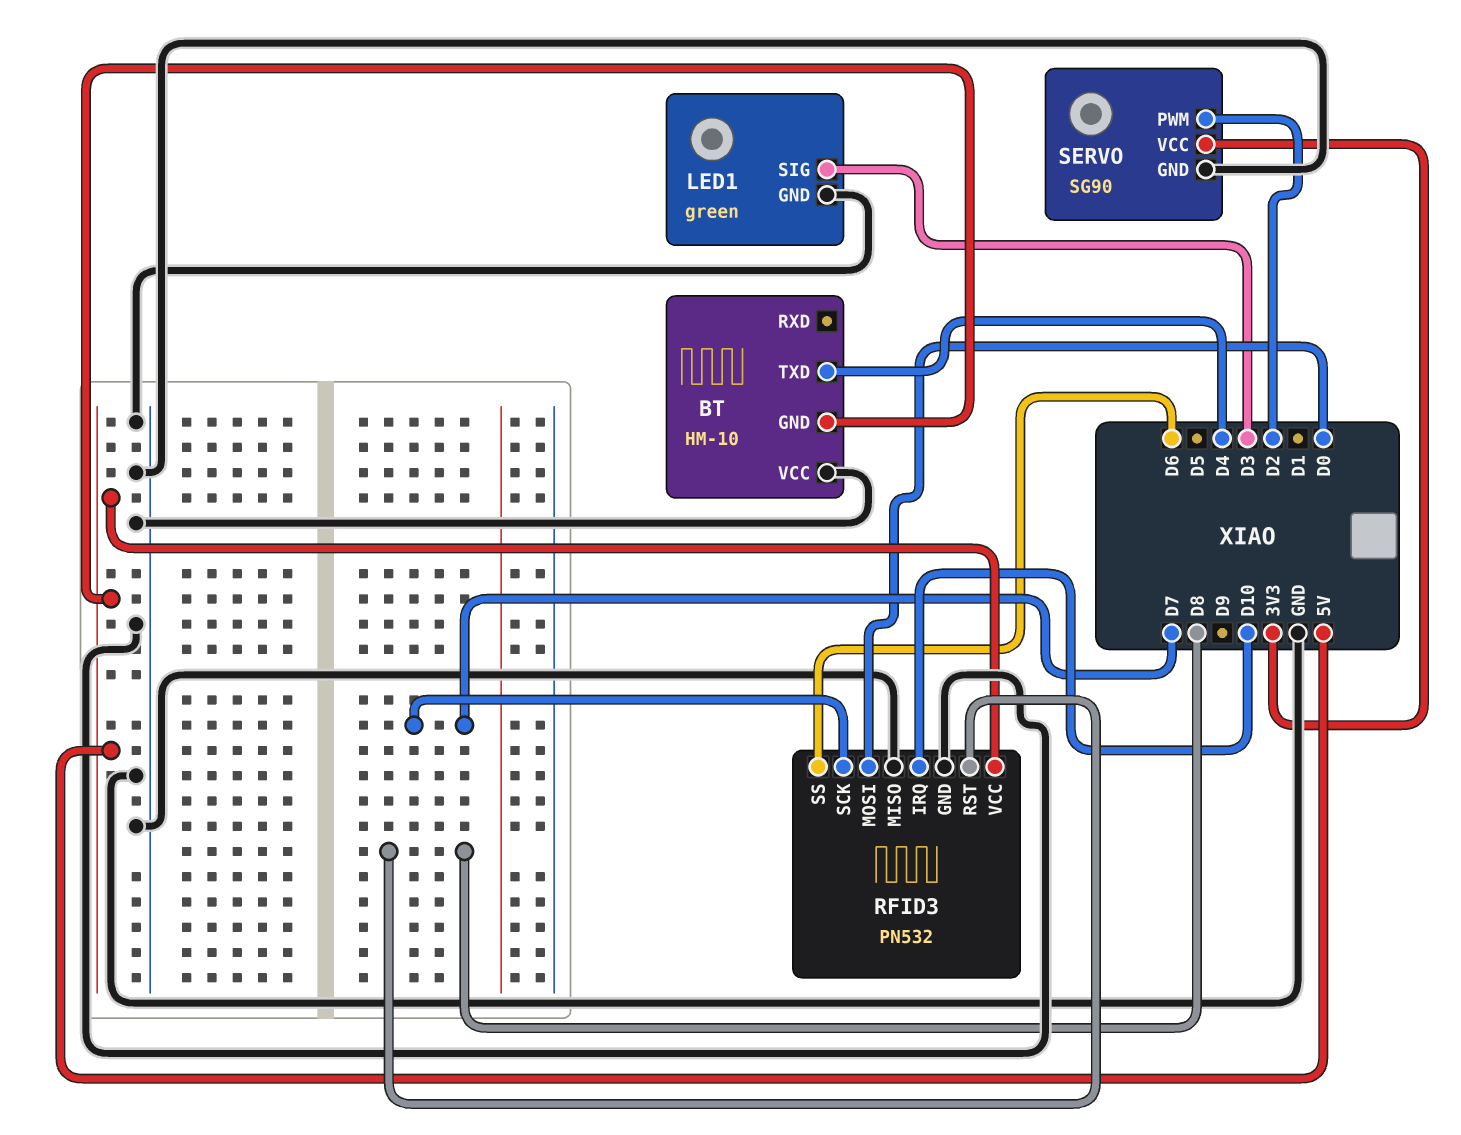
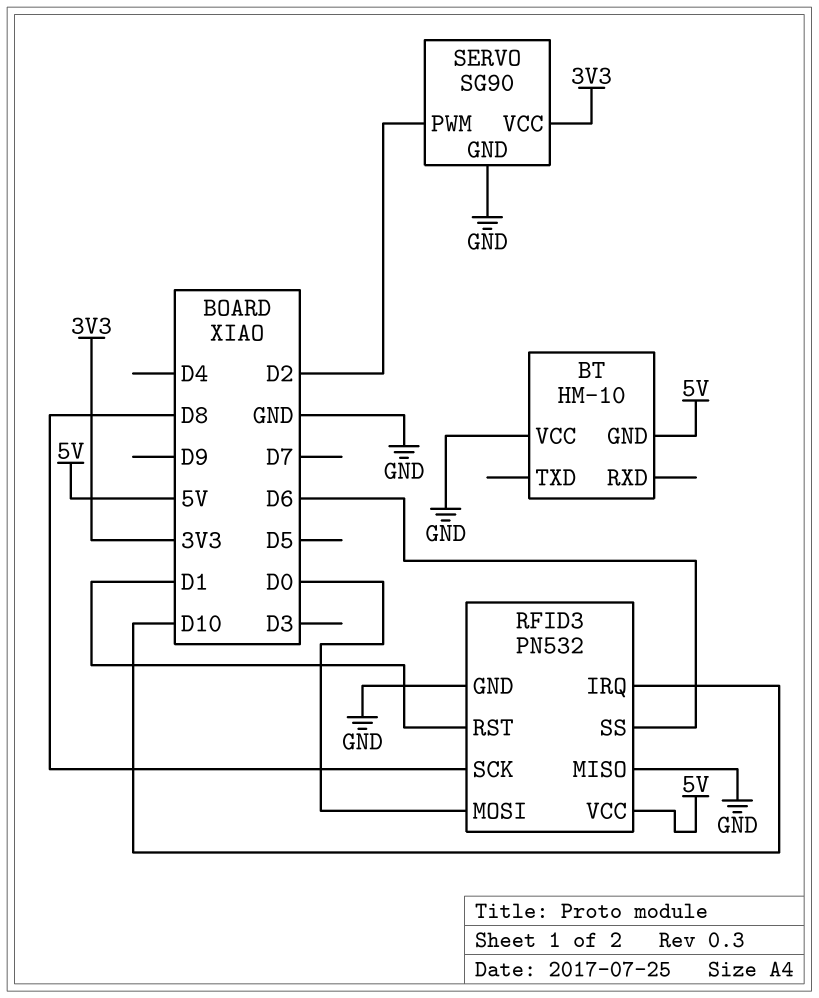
BT pin TXD: D4 -> none
LED1: green -> none
LED1 pin GND: GND -> none
LED1 pin SIG: D3 -> none
RFID3 pin RST: D8 -> D1
RFID3 pin SCK: D7 -> D8

